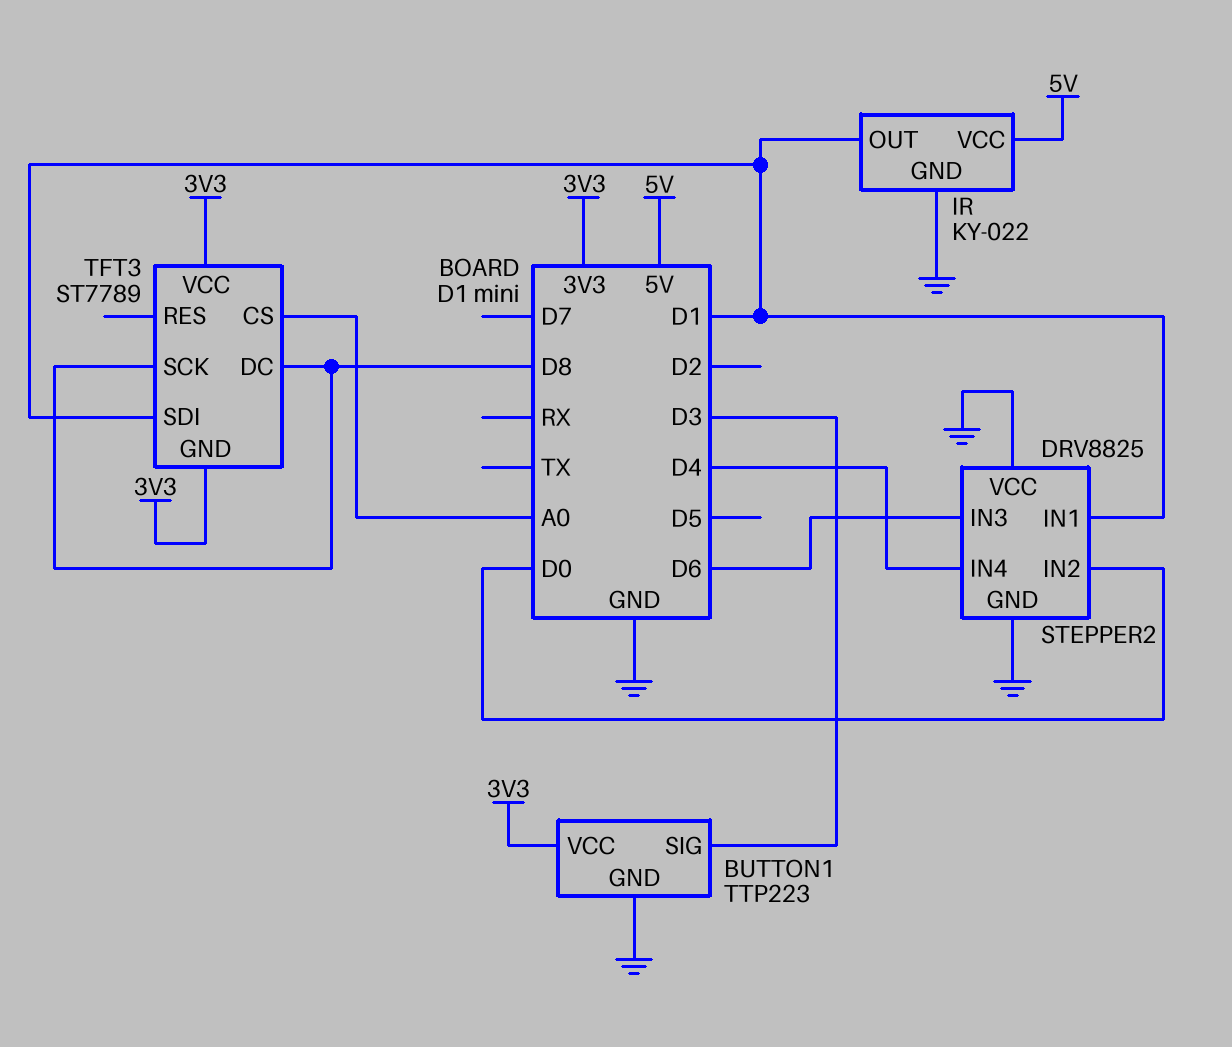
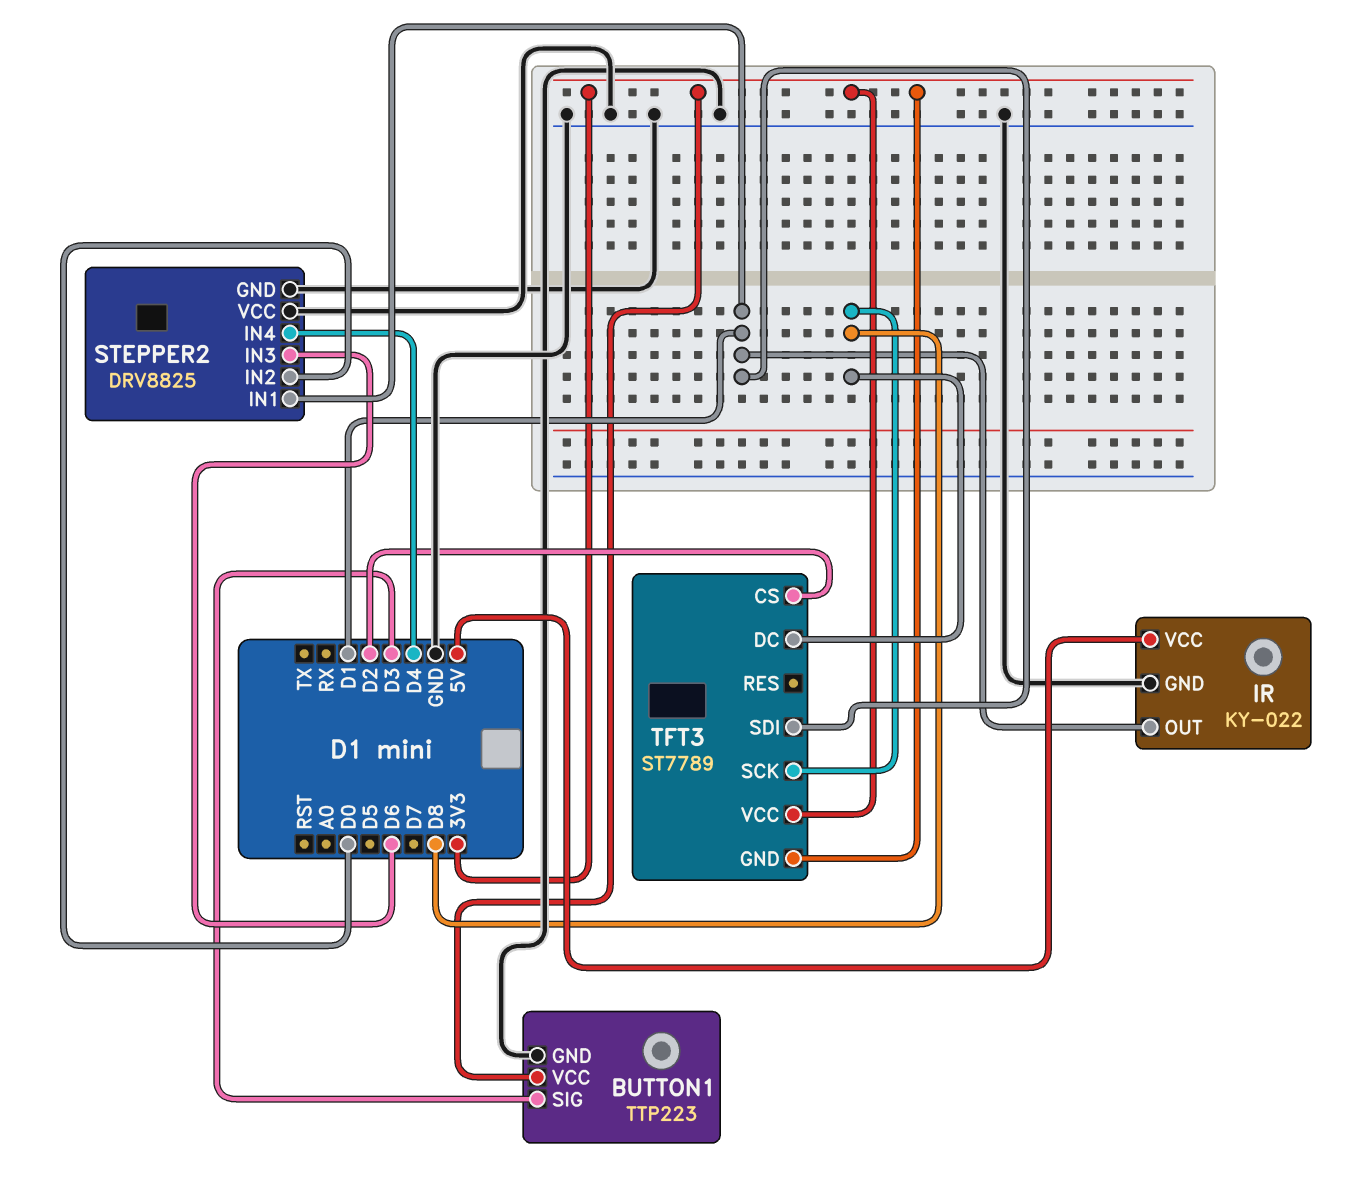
TFT3 pin CS: A0 -> D2

